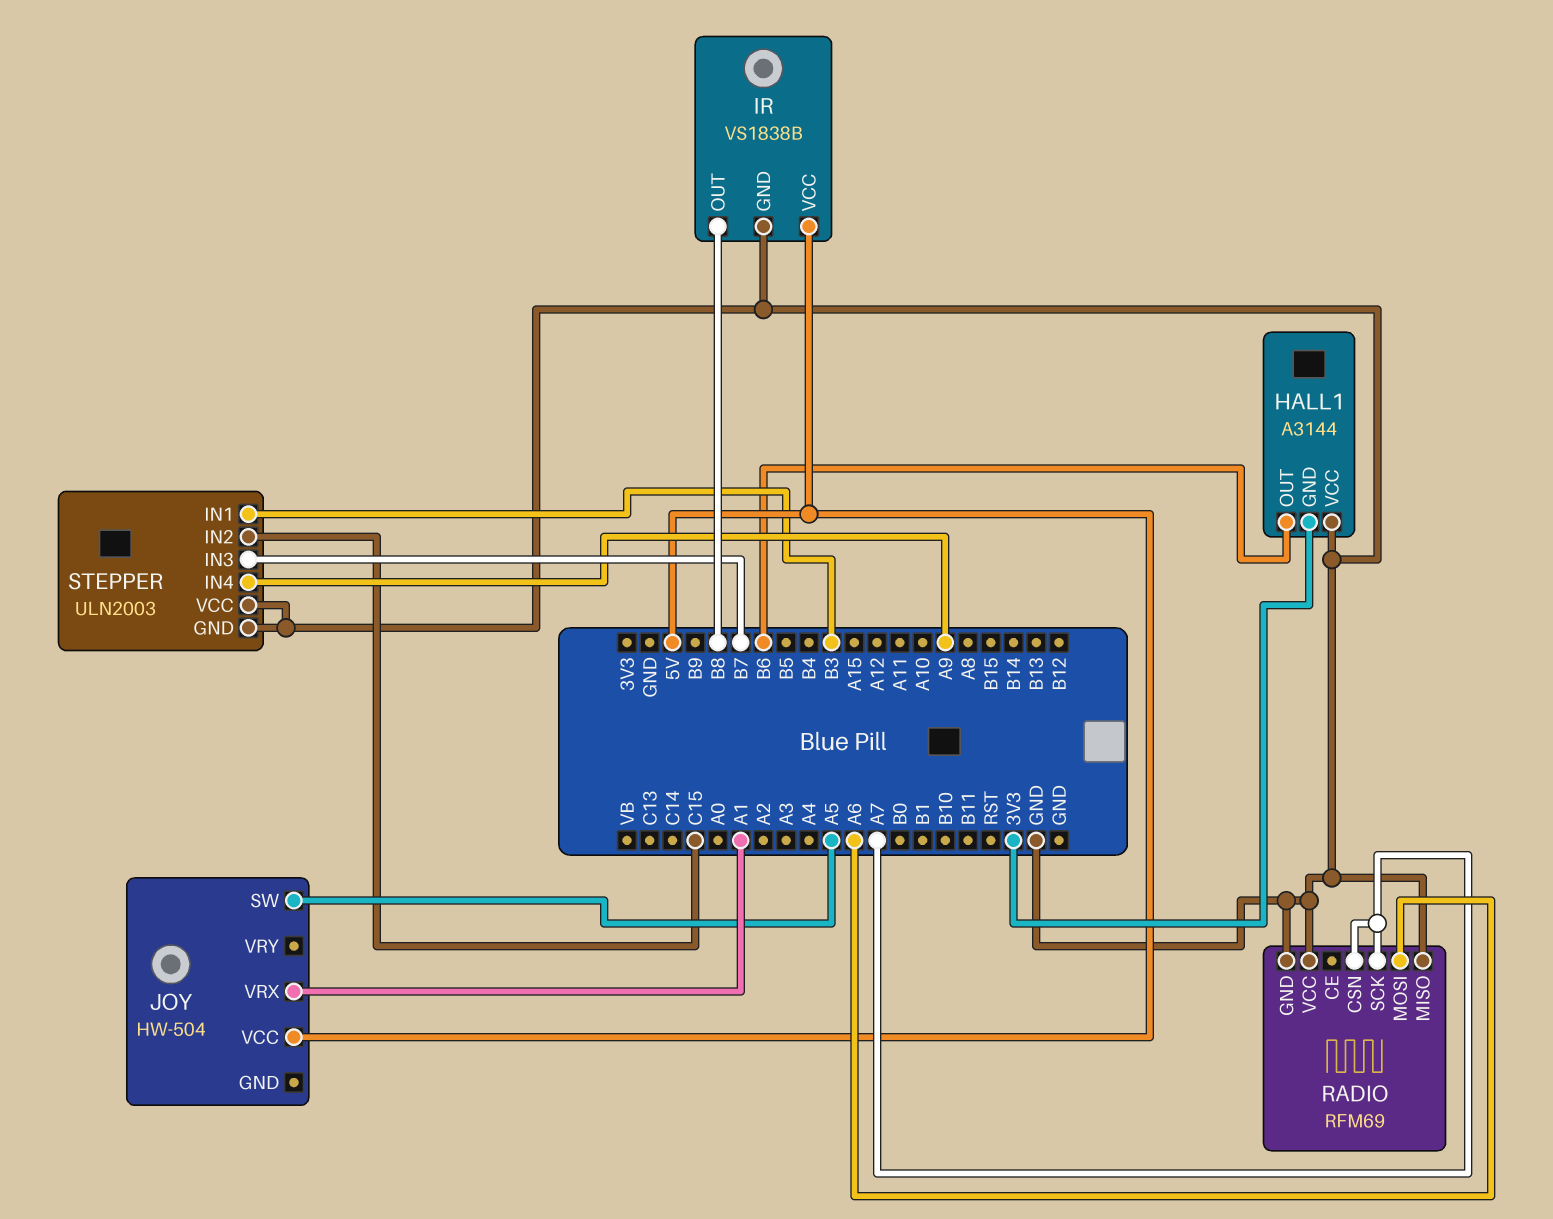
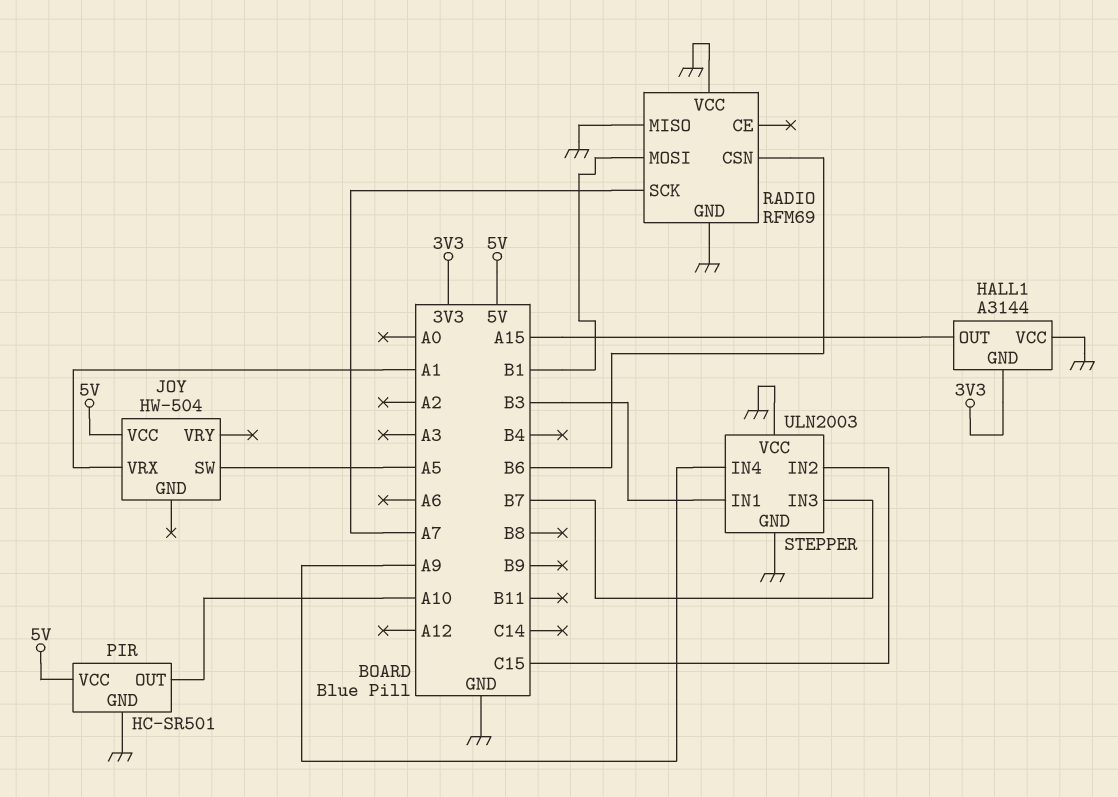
HALL1 pin OUT: B6 -> A15
IR: VS1838B -> none
IR pin GND: GND -> none
IR pin OUT: B8 -> none
IR pin VCC: 5V -> none
PIR: none -> HC-SR501
PIR pin GND: none -> GND
PIR pin OUT: none -> A10
PIR pin VCC: none -> 5V
RADIO pin CSN: A7 -> B6
RADIO pin MOSI: A6 -> B1

